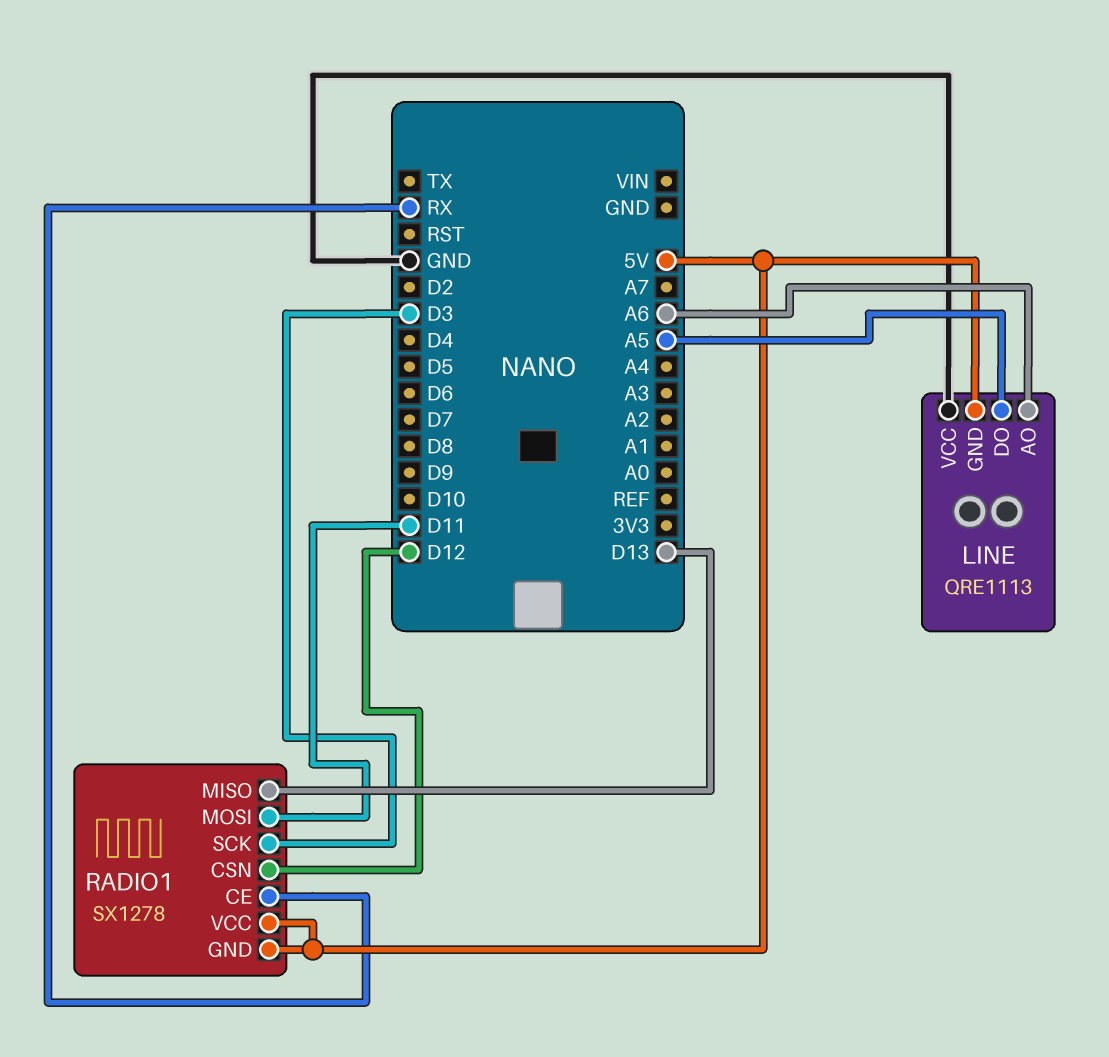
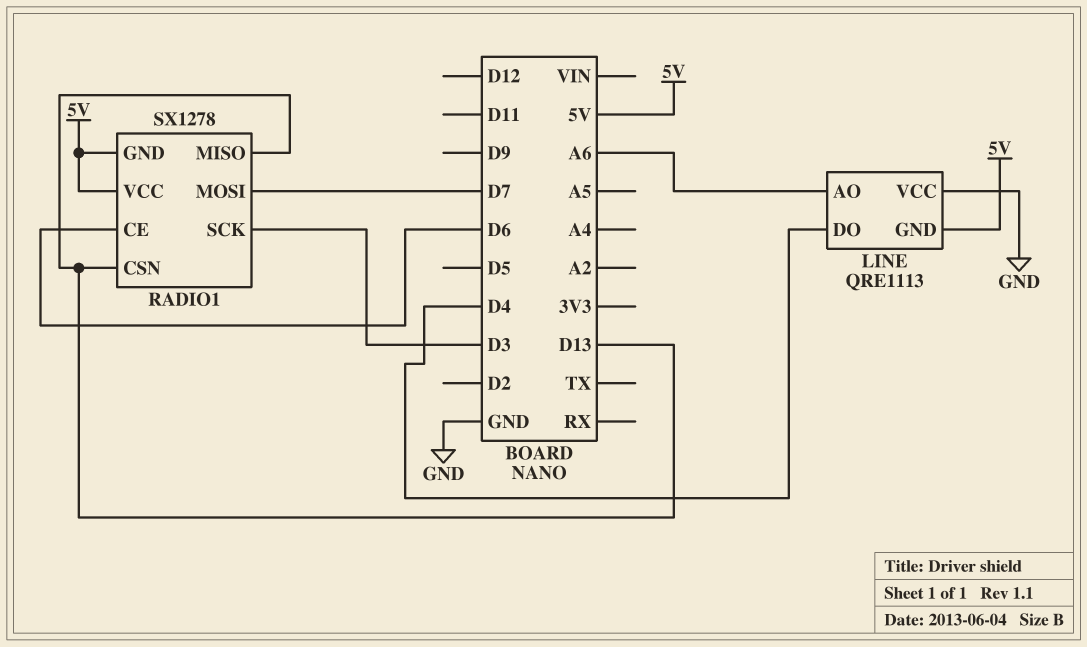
LINE pin DO: A5 -> D4
RADIO1 pin CE: RX -> D6
RADIO1 pin CSN: D12 -> D13
RADIO1 pin MOSI: D11 -> D7

